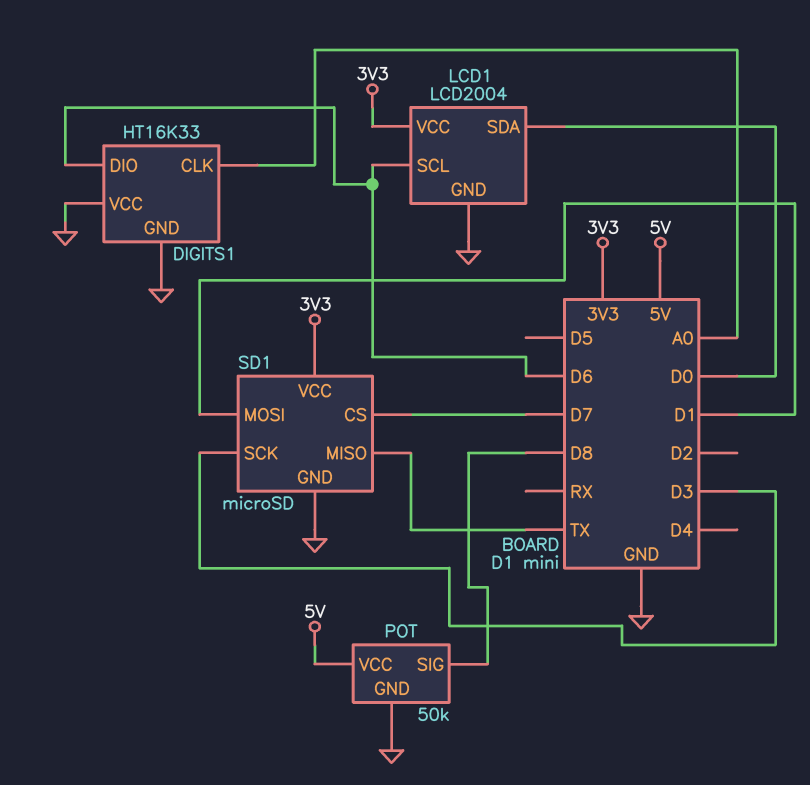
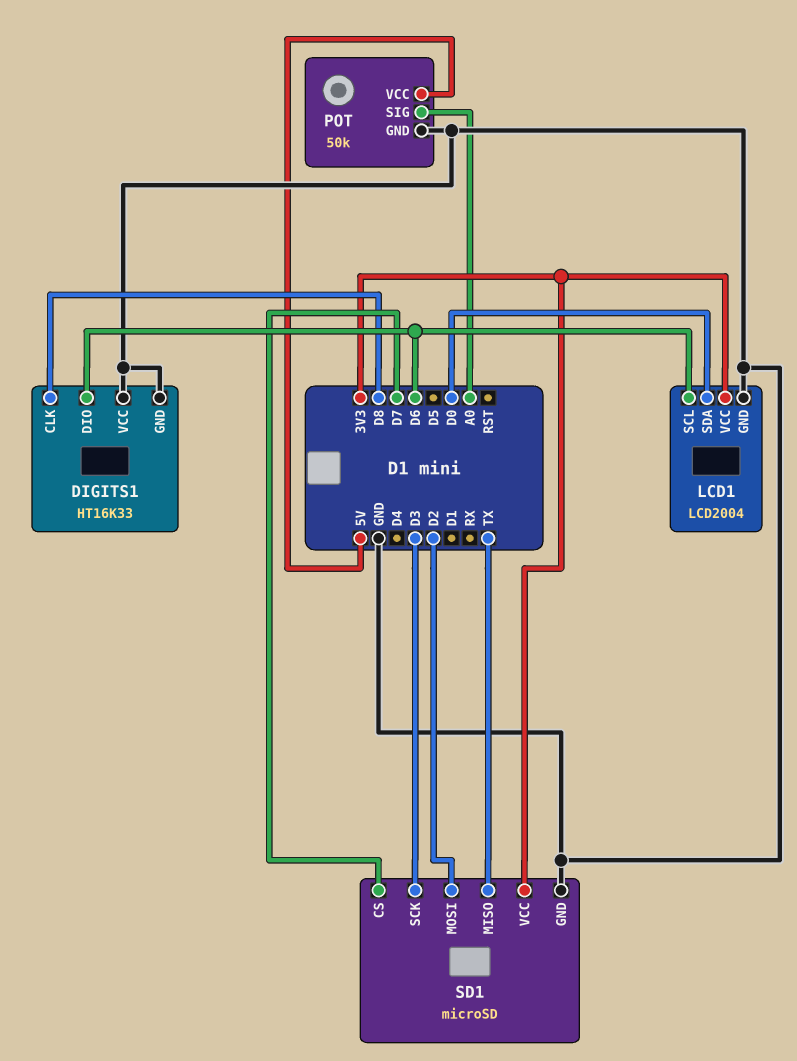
DIGITS1 pin CLK: A0 -> D8
POT pin SIG: D8 -> A0
SD1 pin MOSI: D1 -> D2

